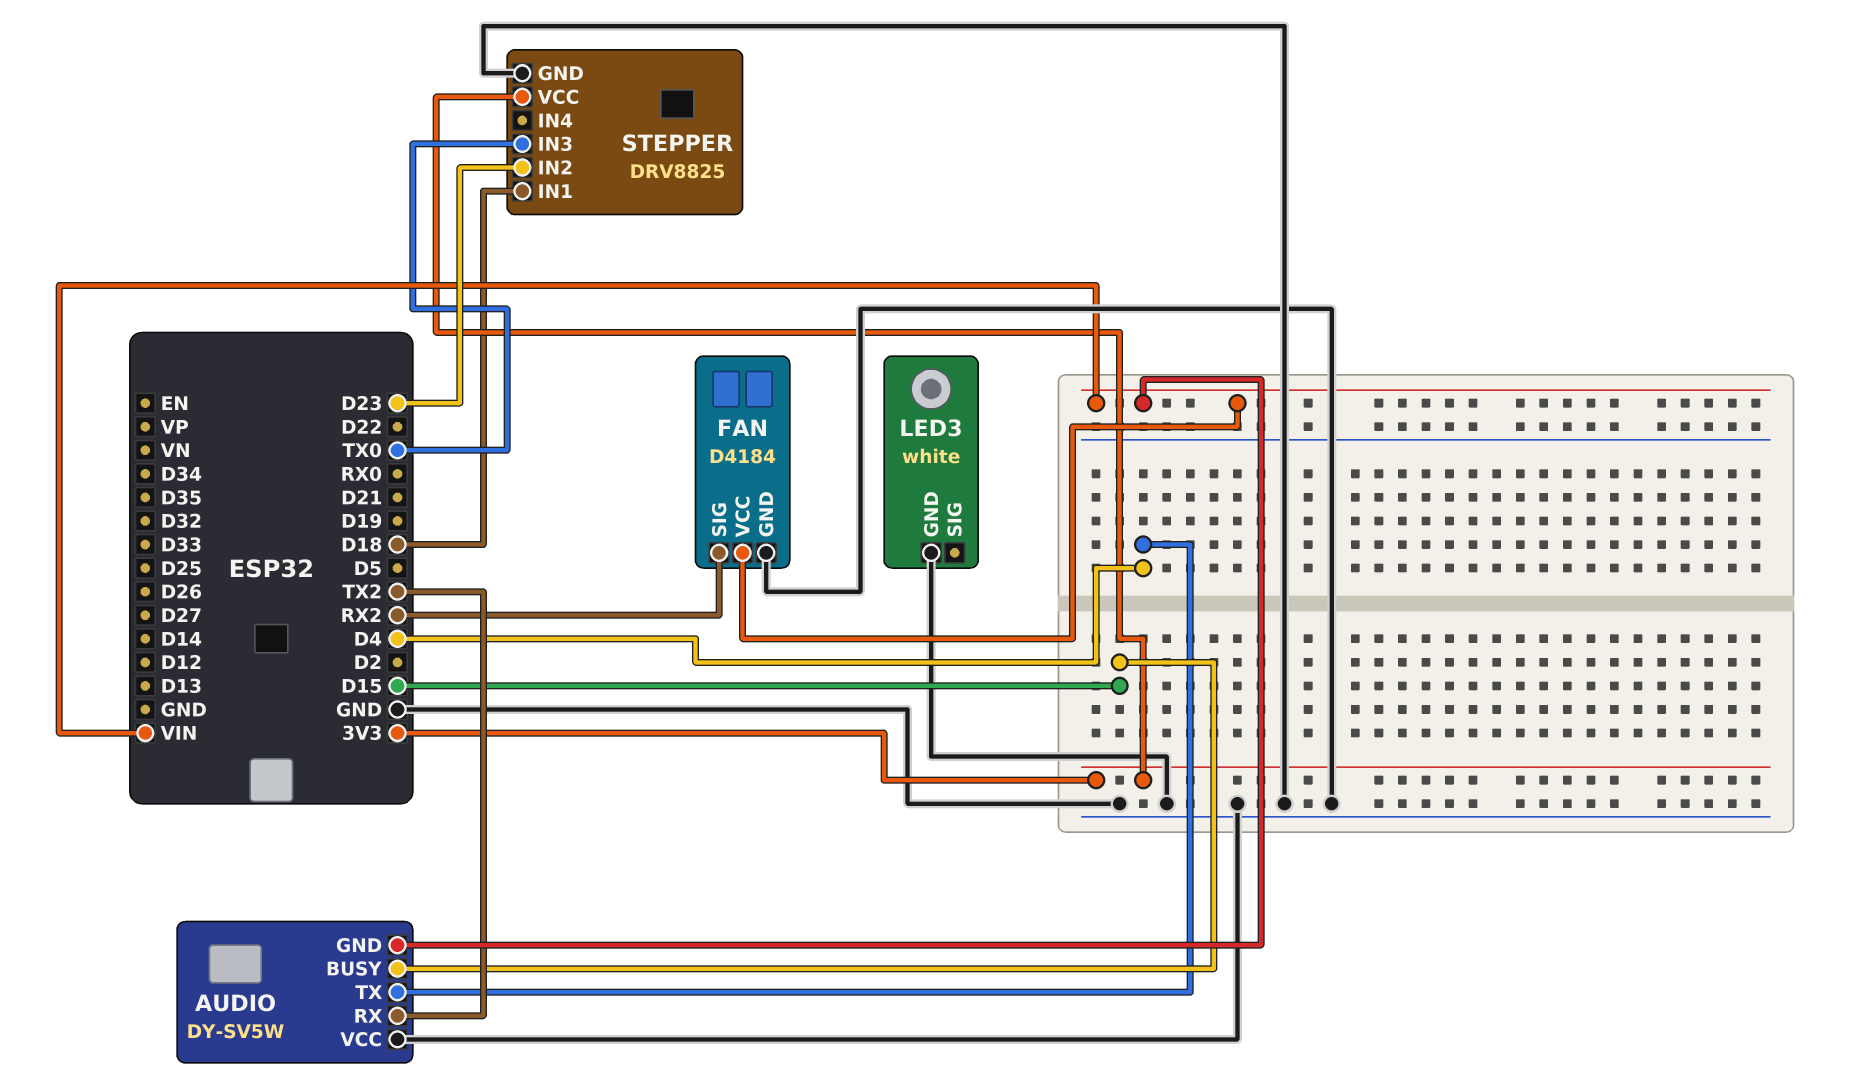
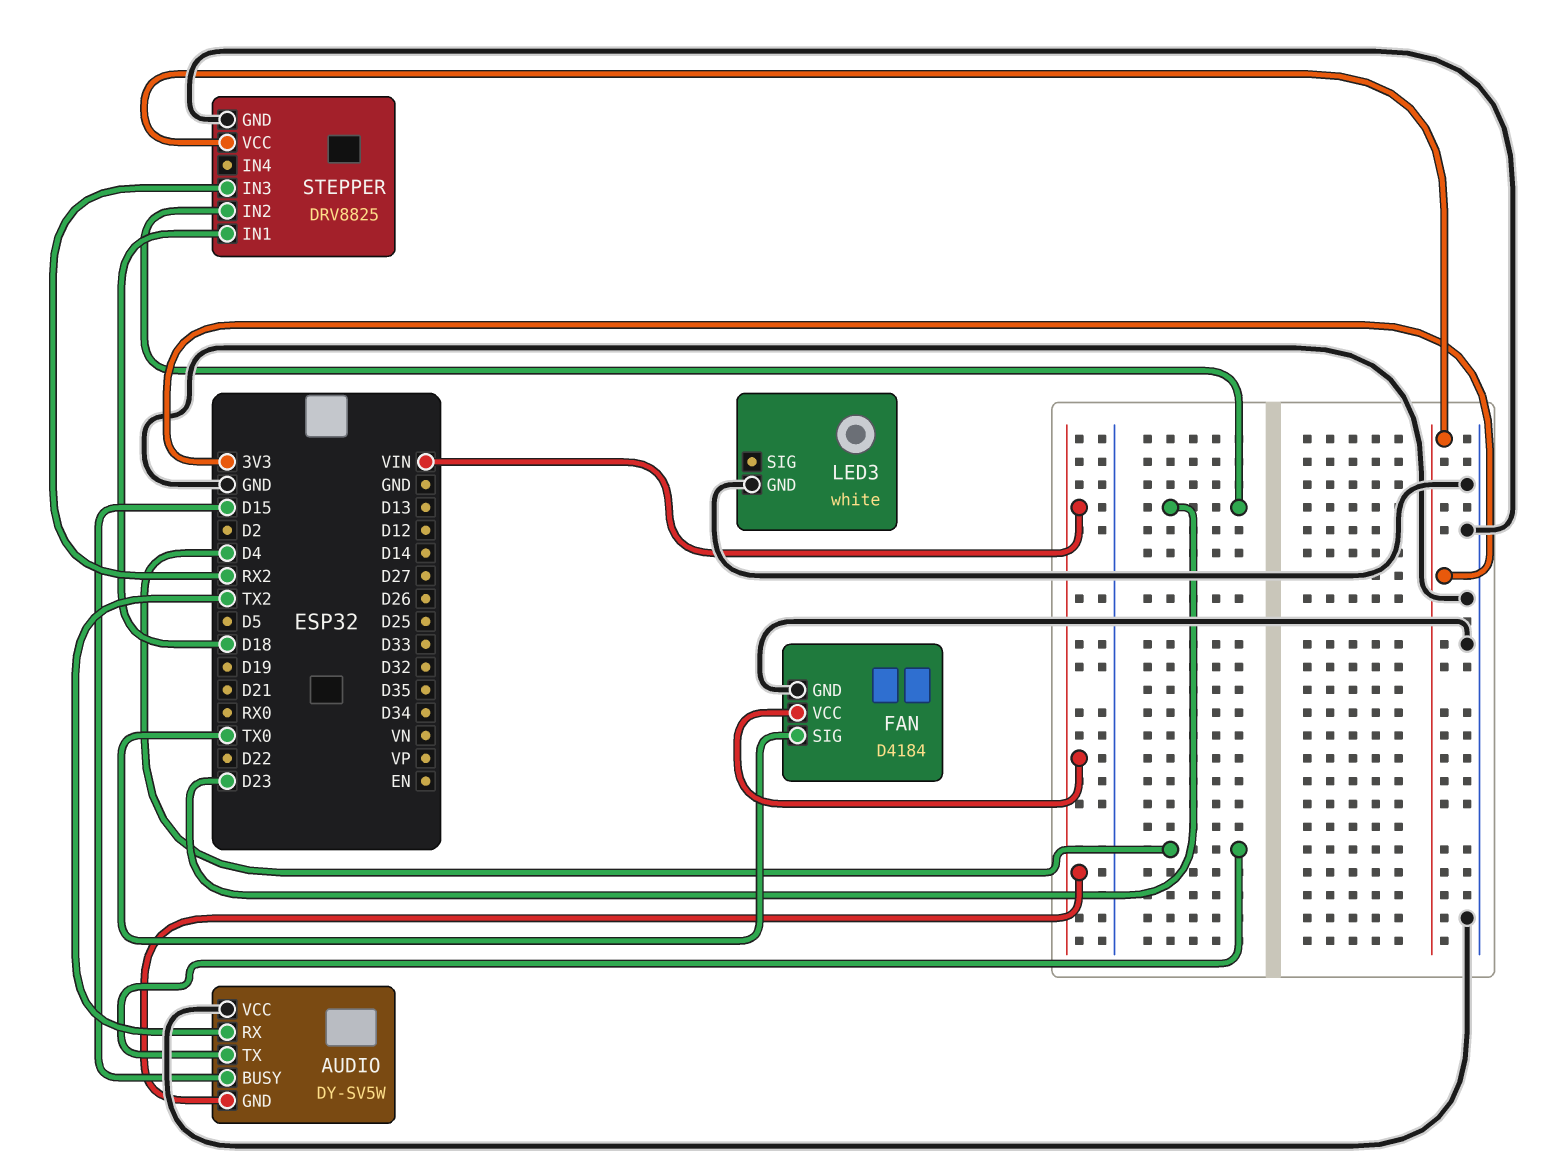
FAN pin SIG: RX2 -> TX0
STEPPER pin IN3: TX0 -> RX2

